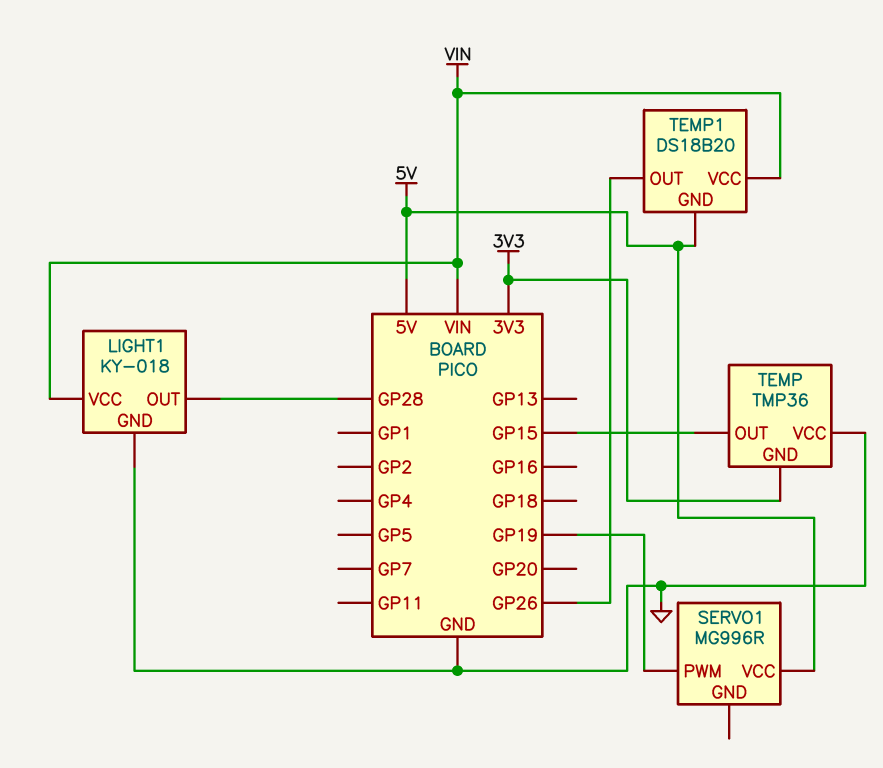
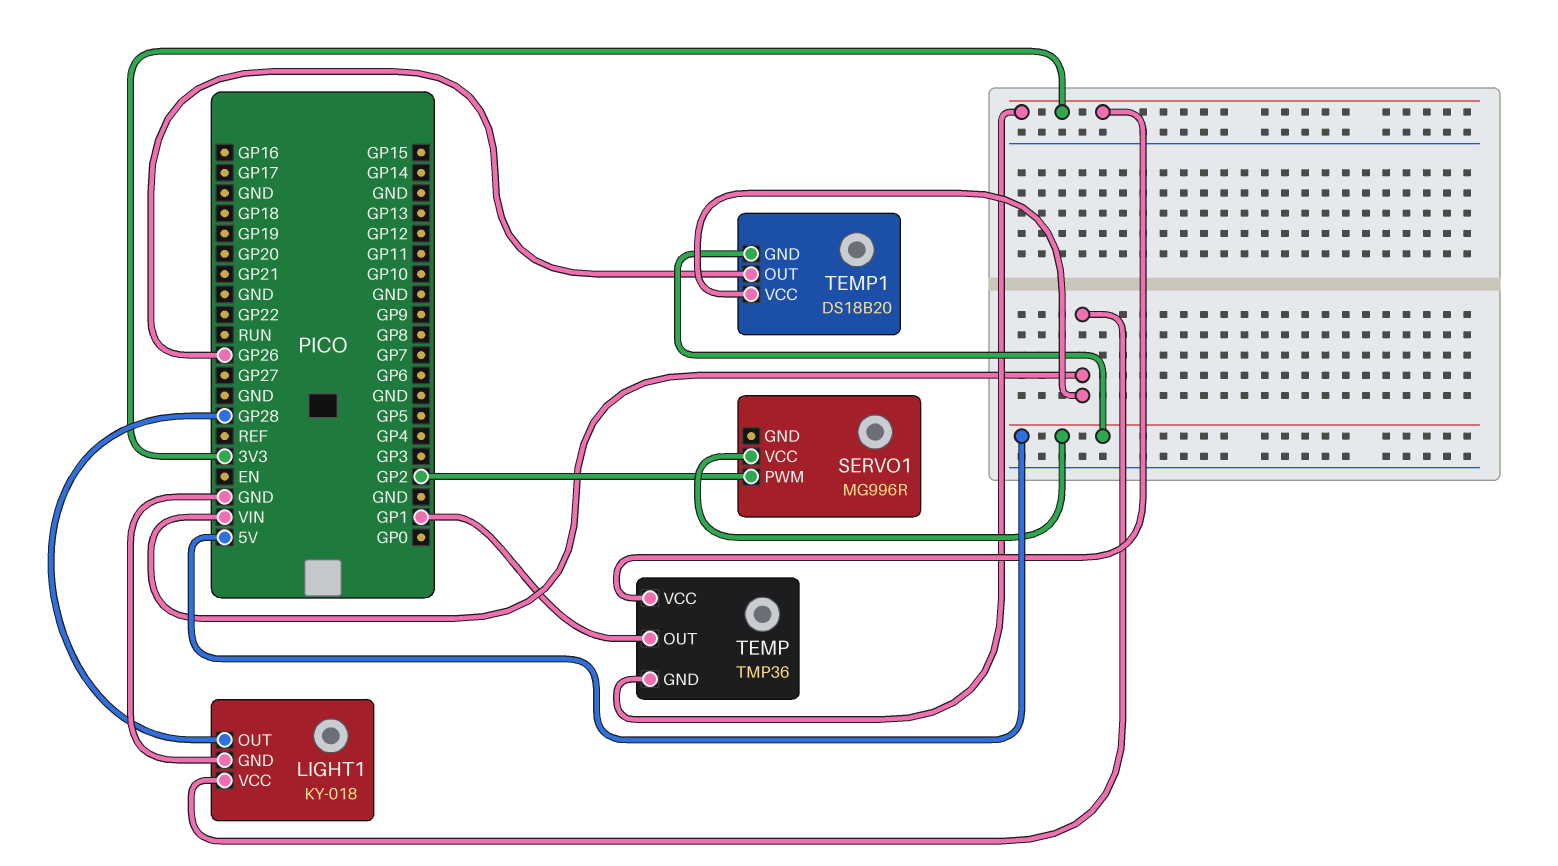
SERVO1 pin PWM: GP19 -> GP2
TEMP pin OUT: GP15 -> GP1
TEMP pin VCC: GND -> 3V3

